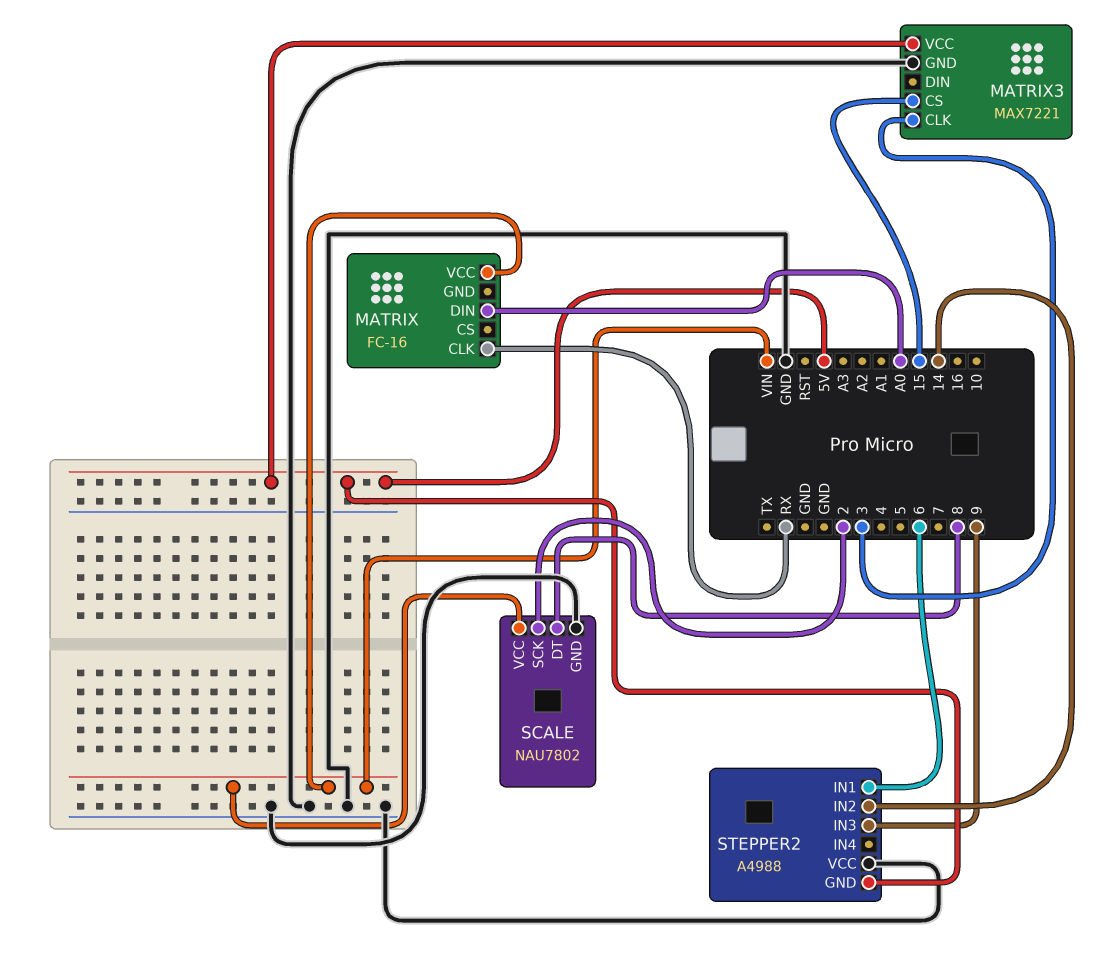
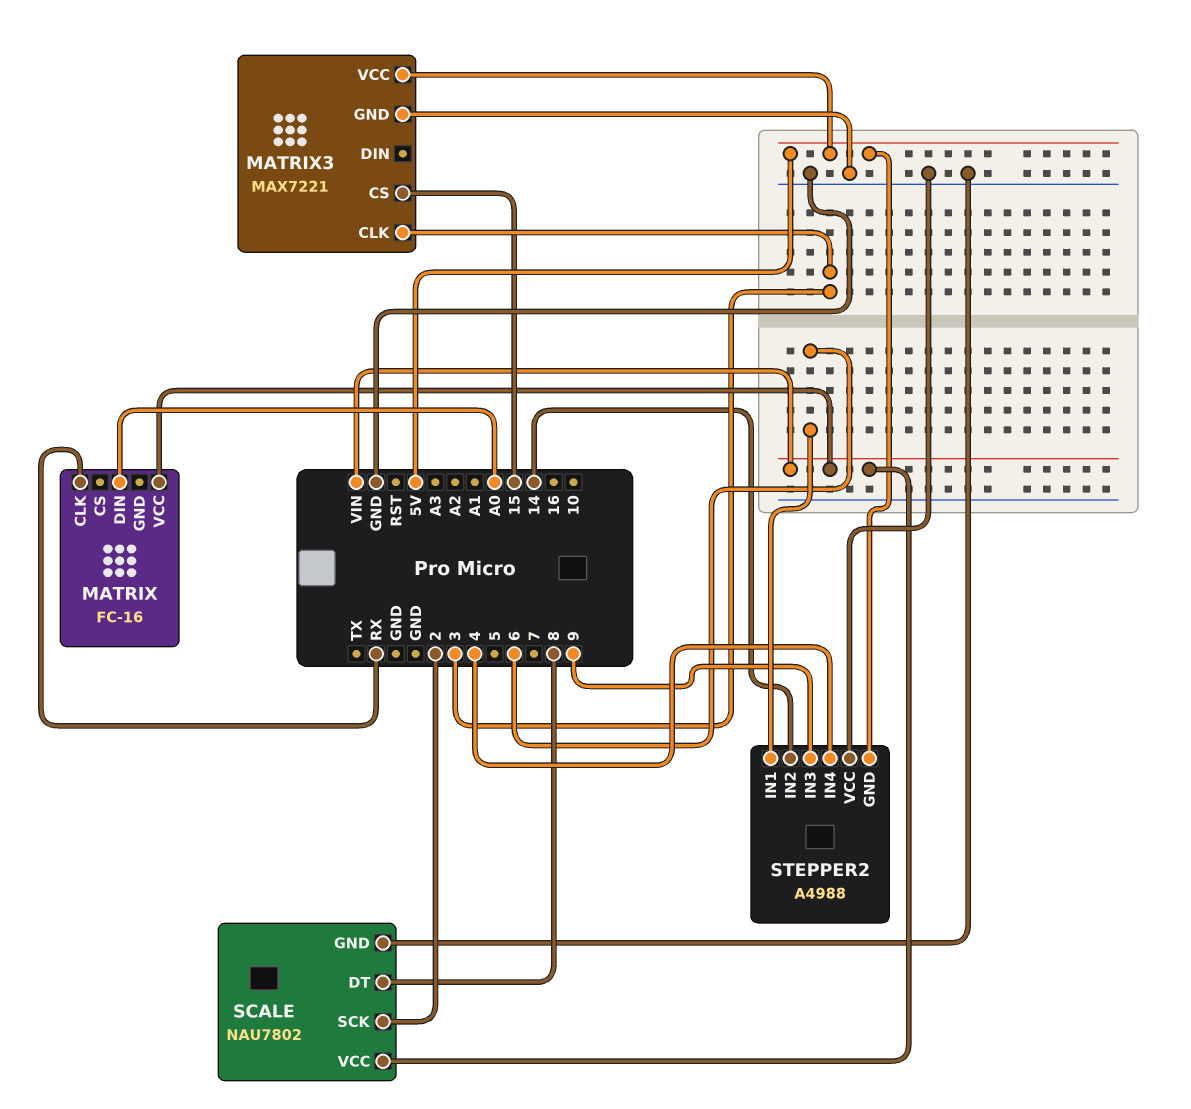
STEPPER2 pin IN4: none -> 4

